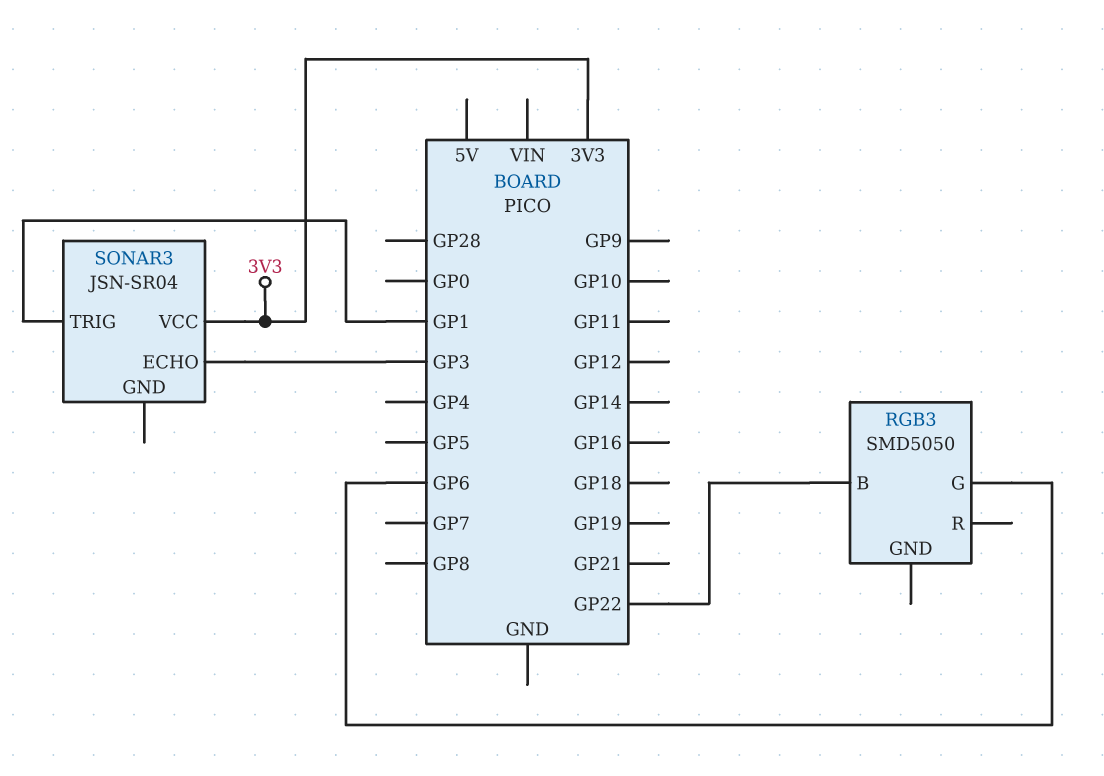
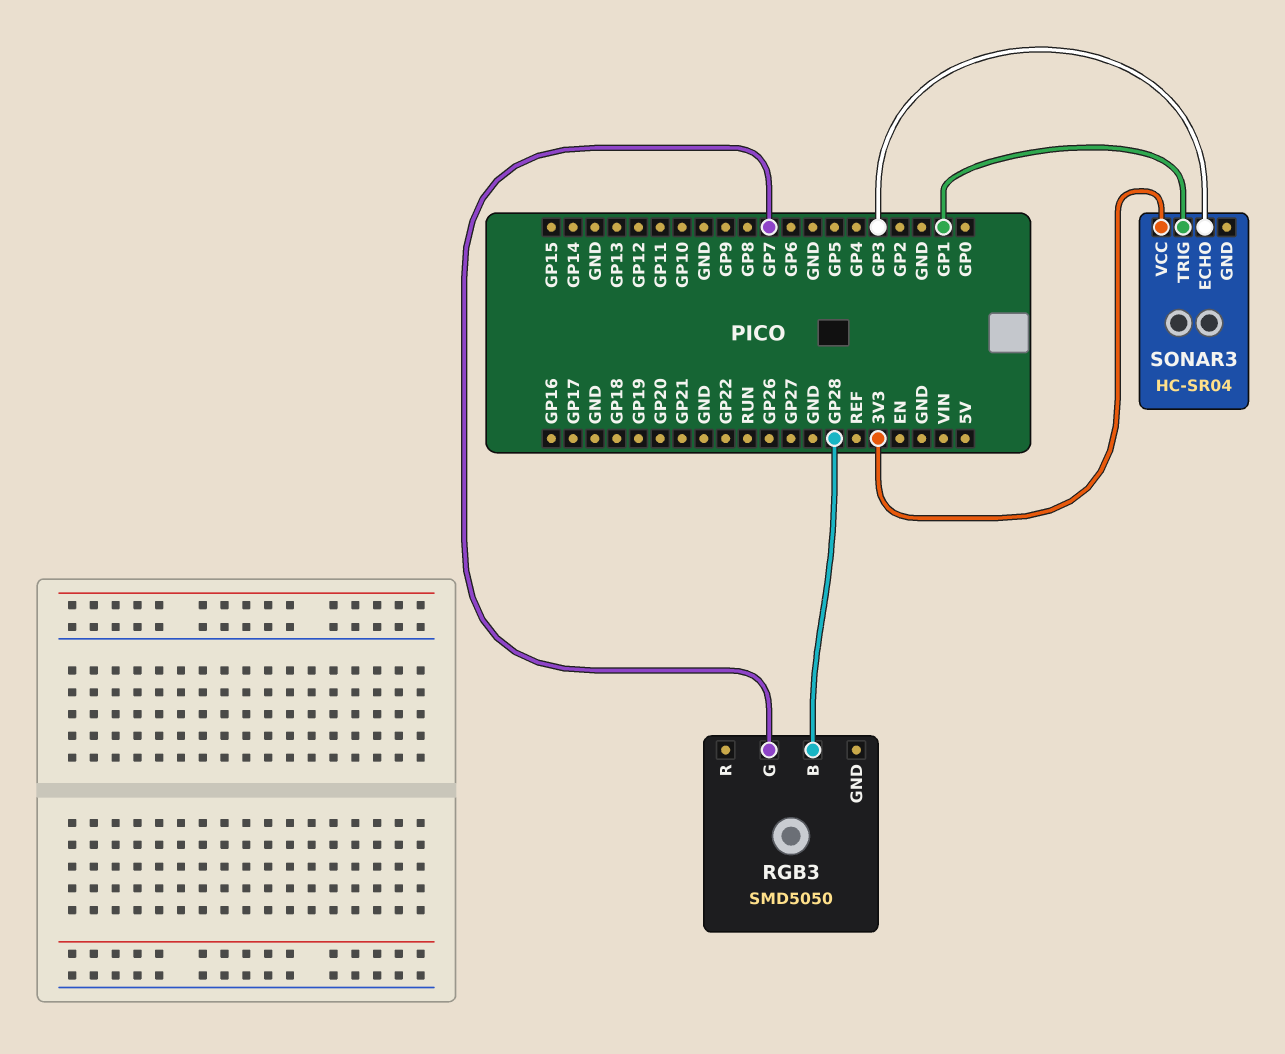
RGB3 pin B: GP22 -> GP28
RGB3 pin G: GP6 -> GP7
SONAR3: JSN-SR04 -> HC-SR04

